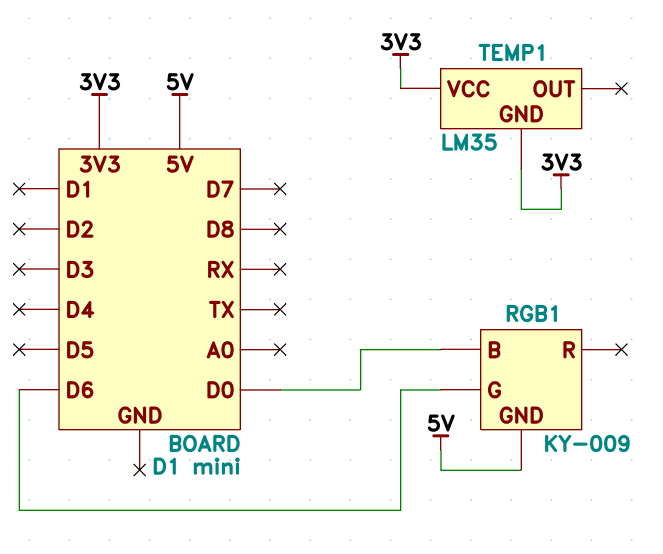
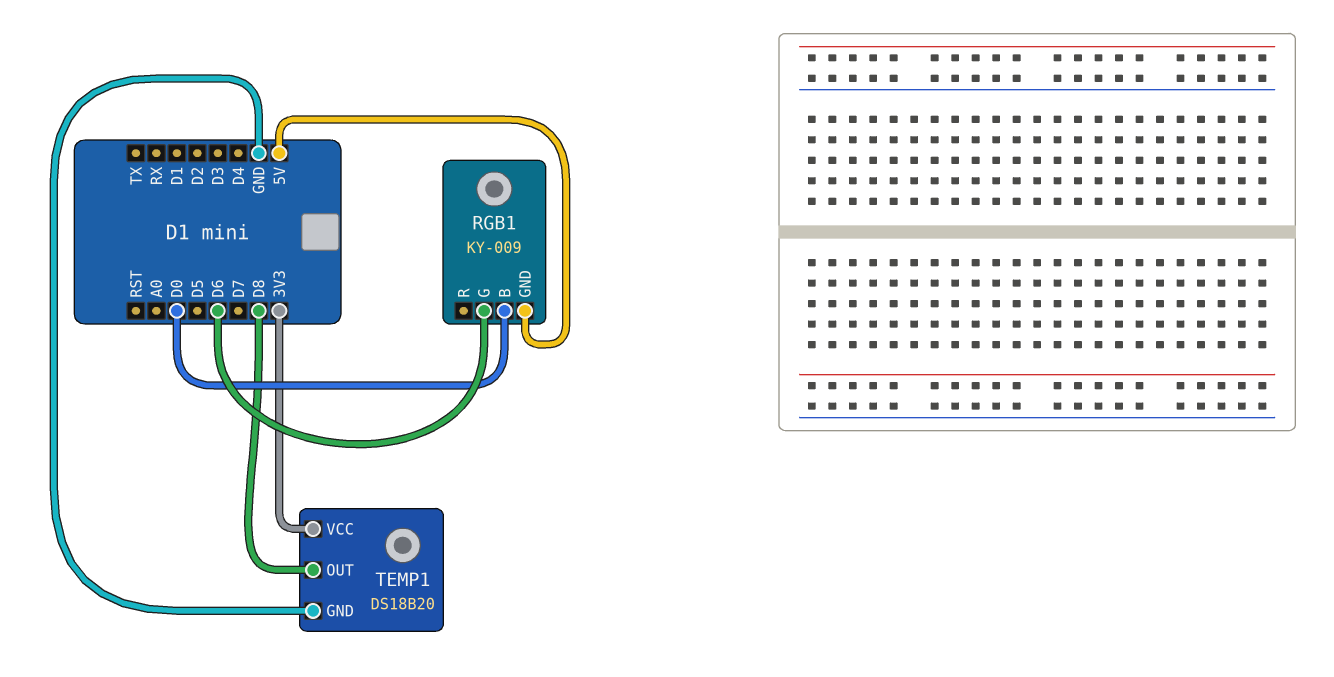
TEMP1: LM35 -> DS18B20
TEMP1 pin GND: 3V3 -> GND
TEMP1 pin OUT: none -> D8

